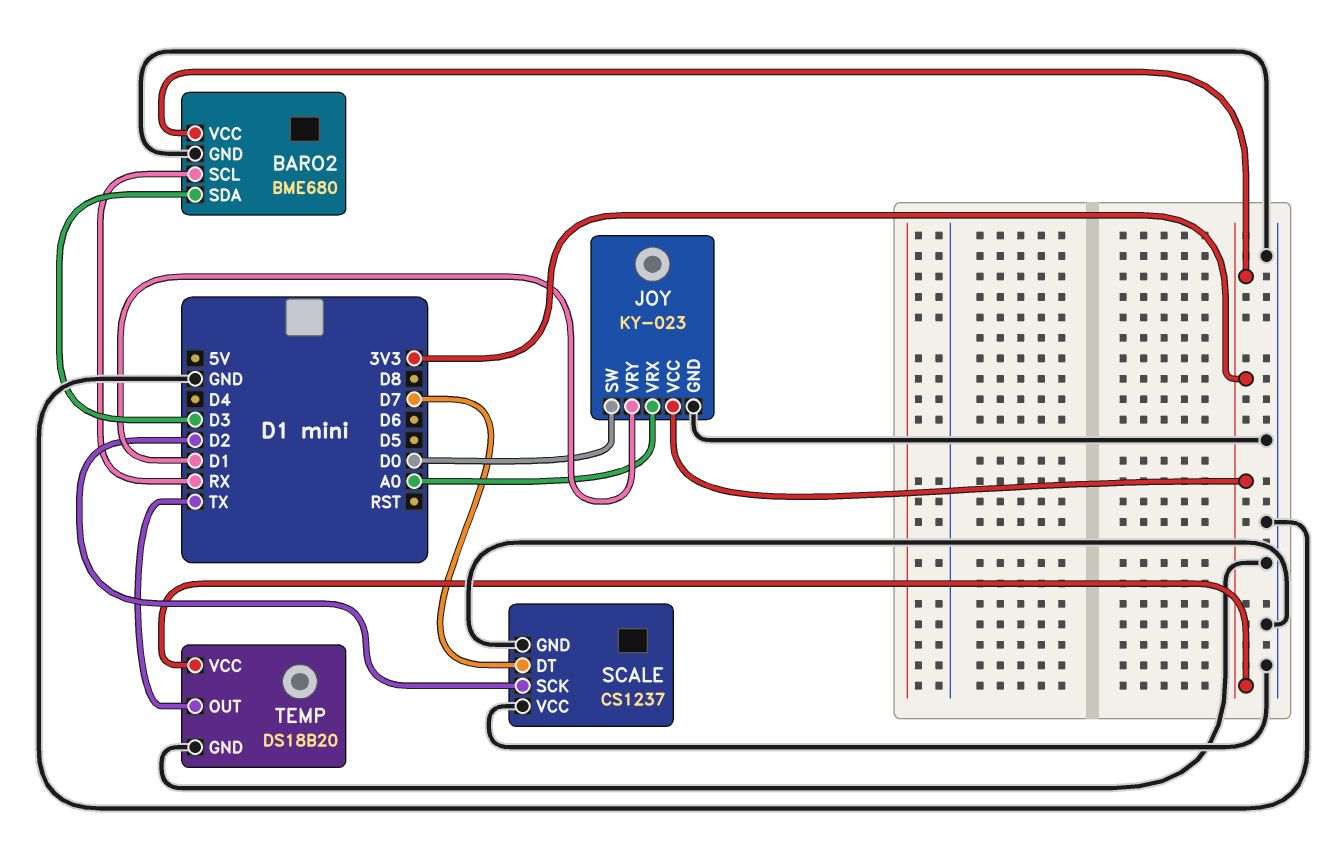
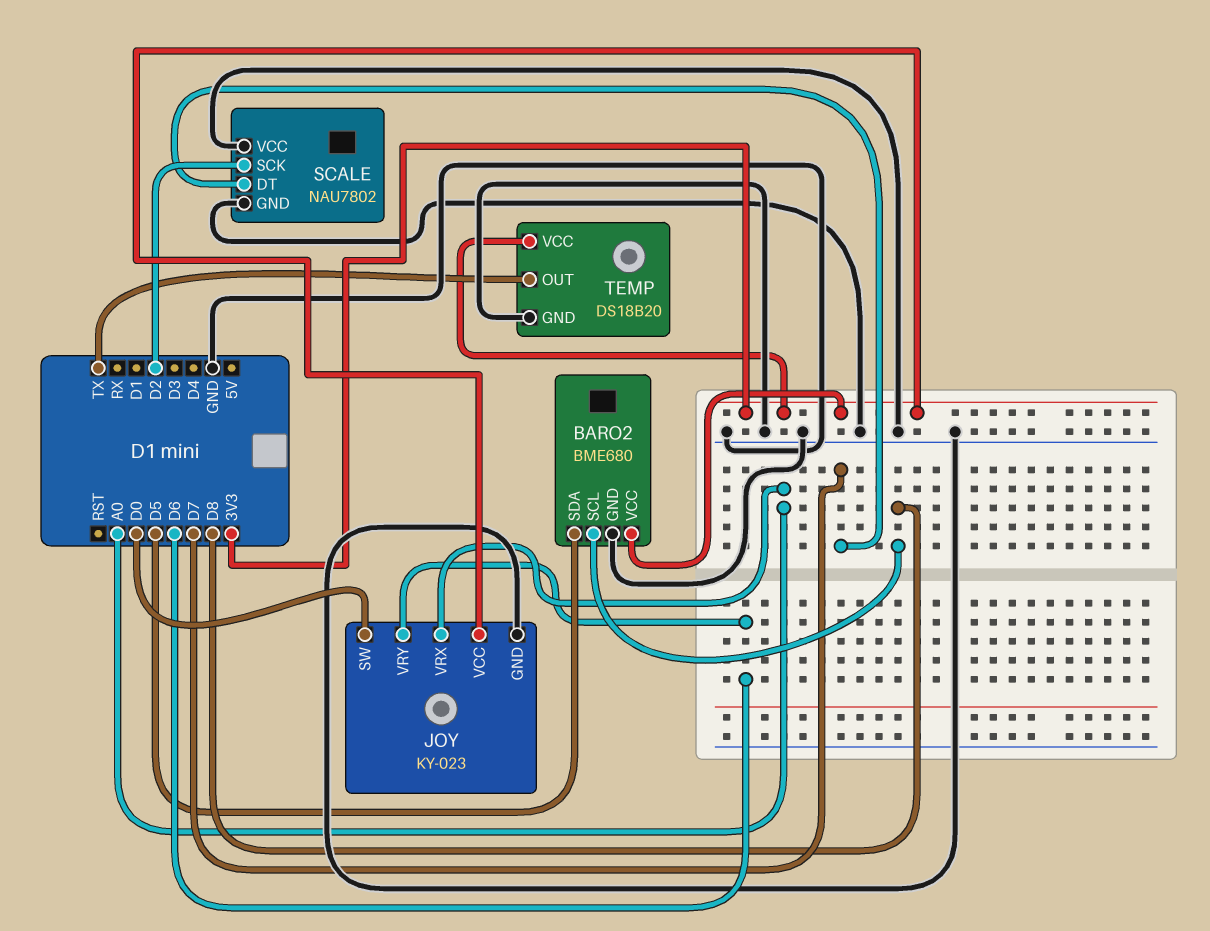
BARO2 pin SCL: RX -> D8
BARO2 pin SDA: D3 -> D5
JOY pin VRY: D1 -> D6
SCALE: CS1237 -> NAU7802

